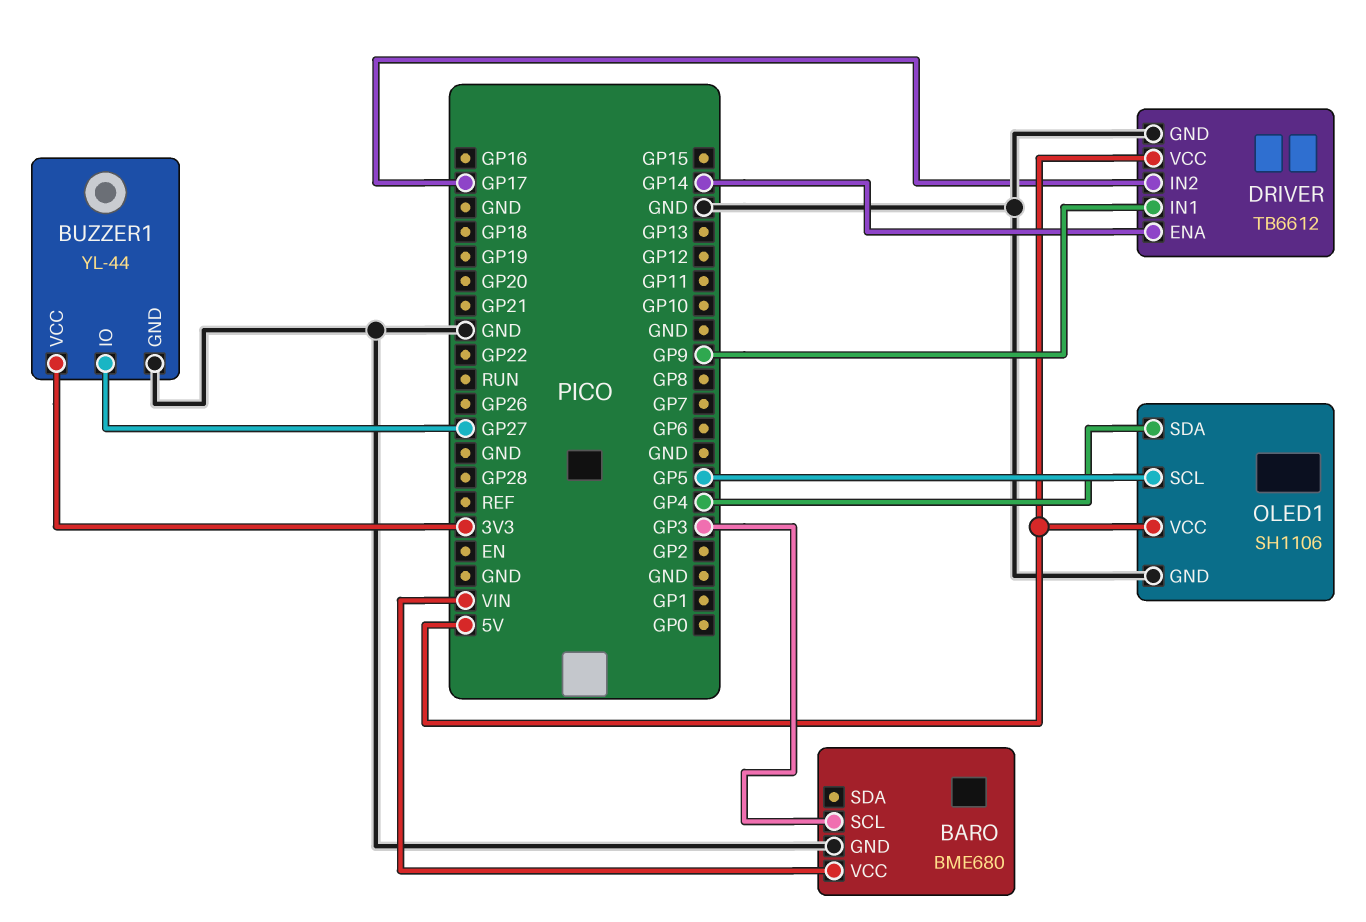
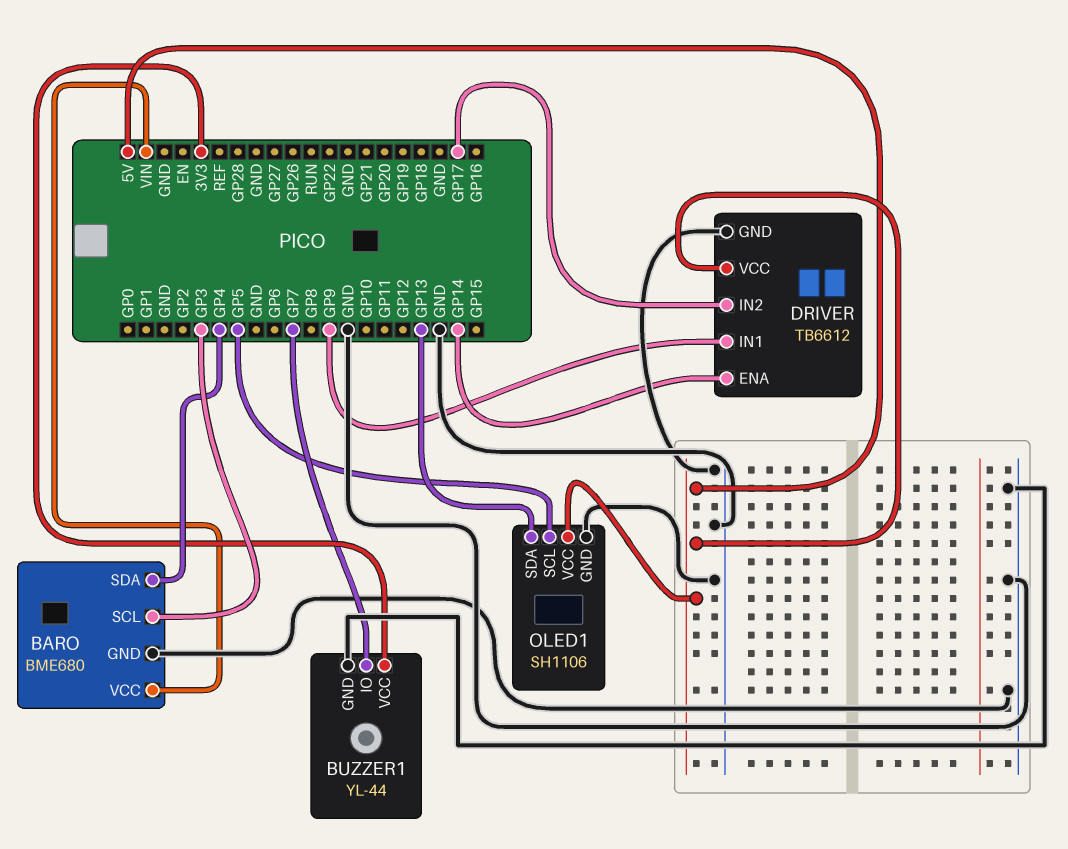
BARO pin SDA: none -> GP4
BUZZER1 pin IO: GP27 -> GP7
OLED1 pin SDA: GP4 -> GP13

